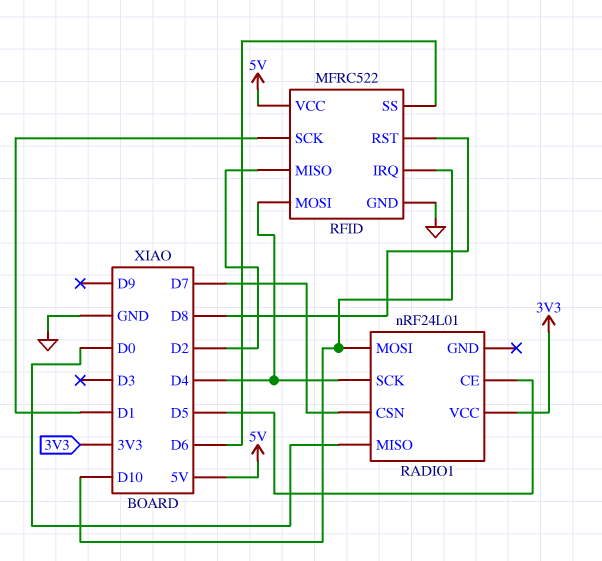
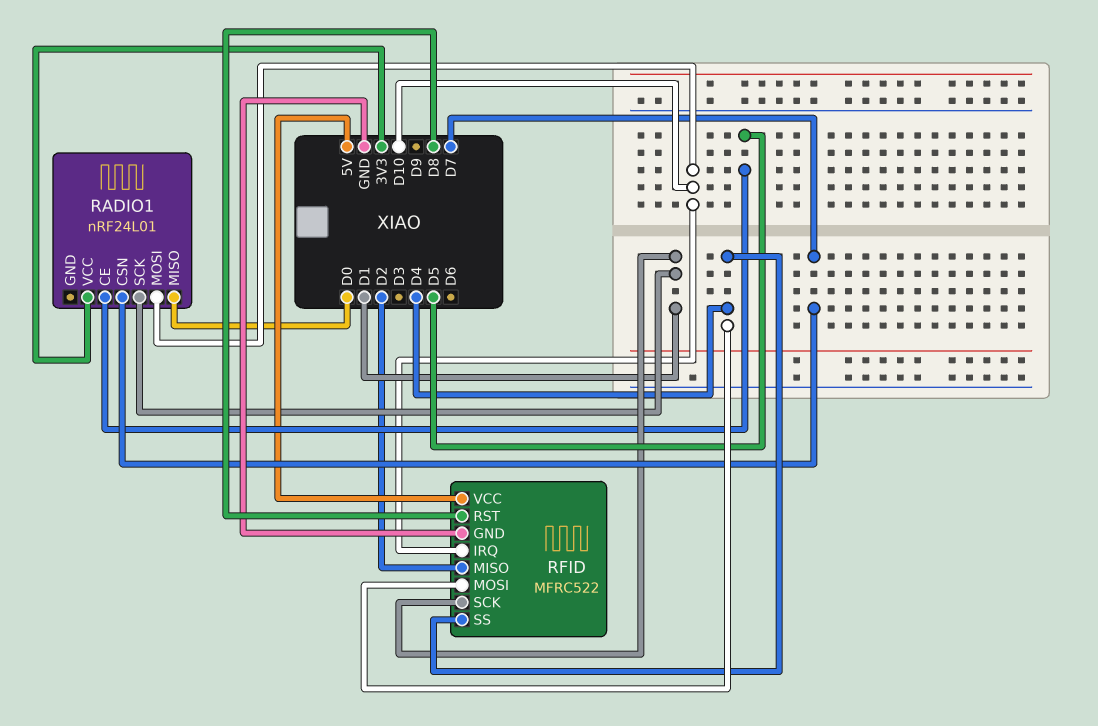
RADIO1 pin SCK: D4 -> D1
RFID pin SS: D6 -> D4

